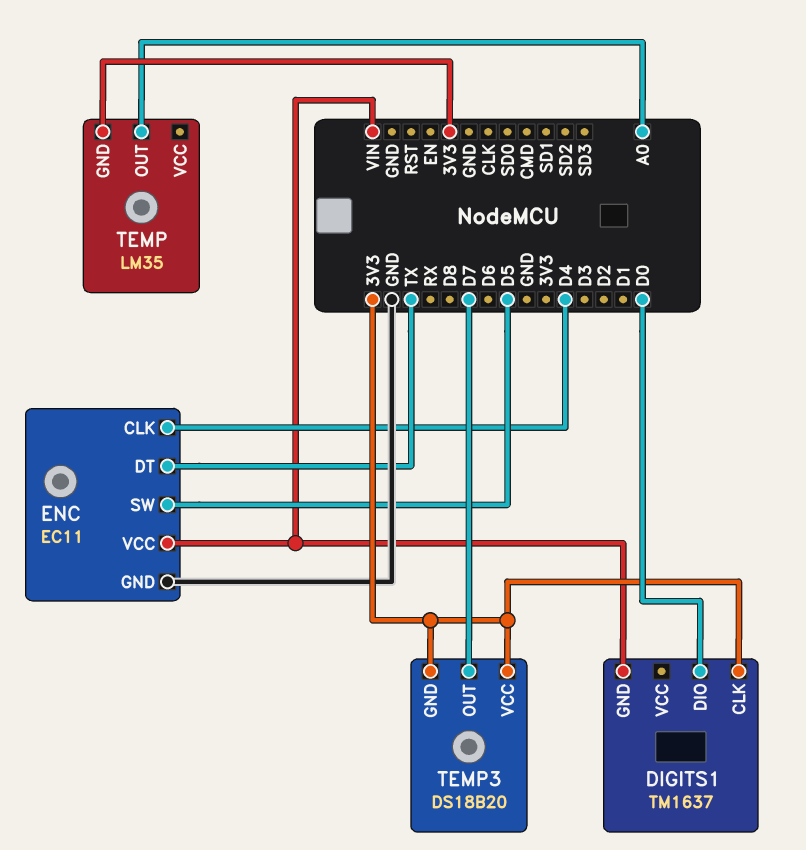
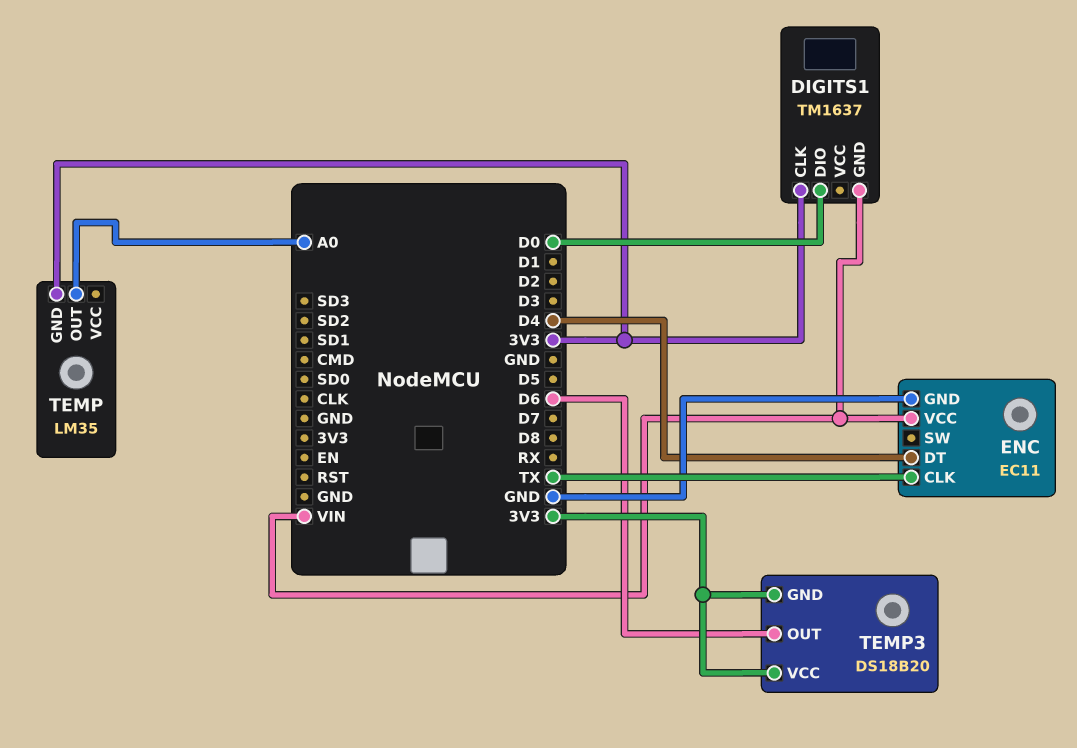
ENC pin CLK: D4 -> TX
ENC pin DT: TX -> D4
ENC pin SW: D5 -> none
TEMP3 pin OUT: D7 -> D6

